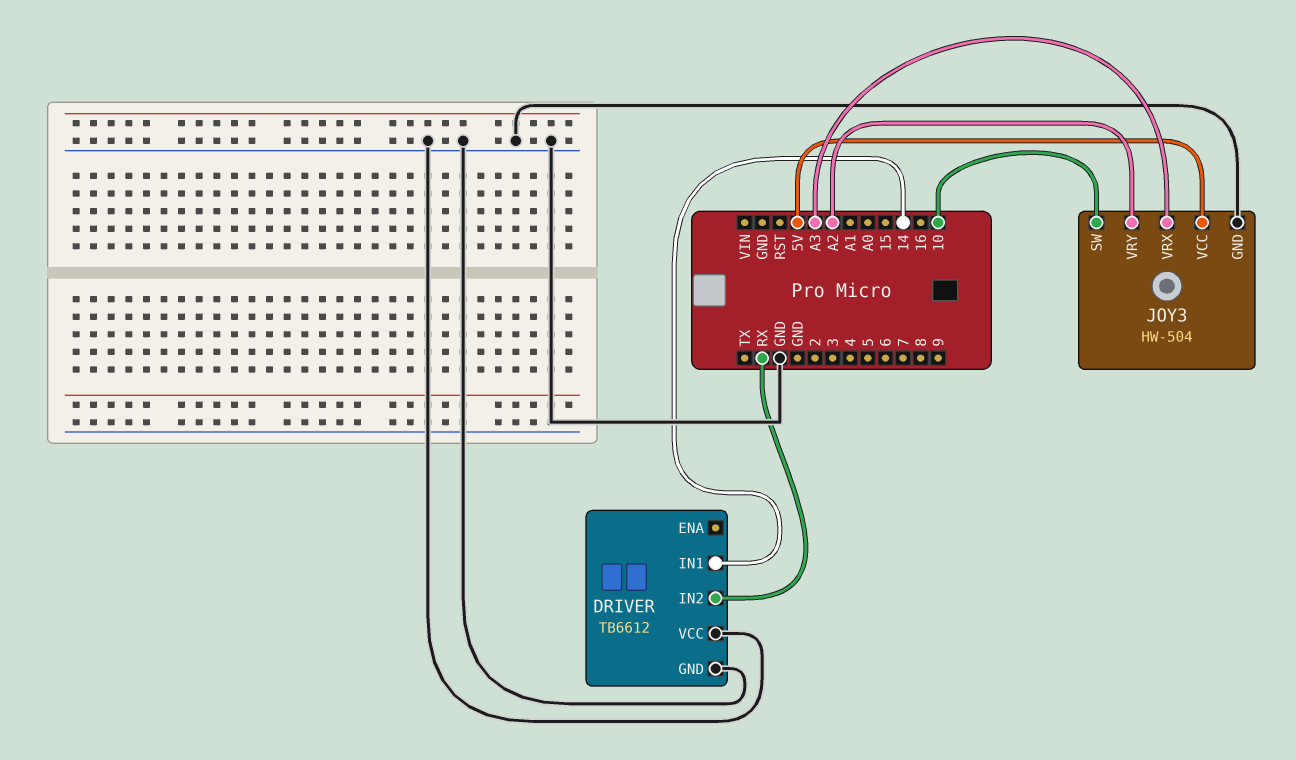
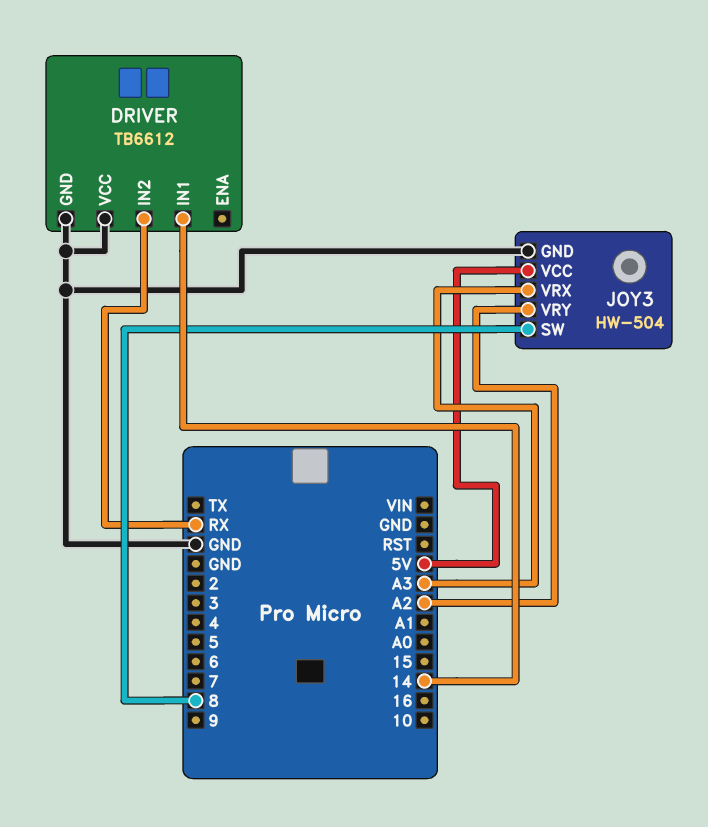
JOY3 pin SW: 10 -> 8

